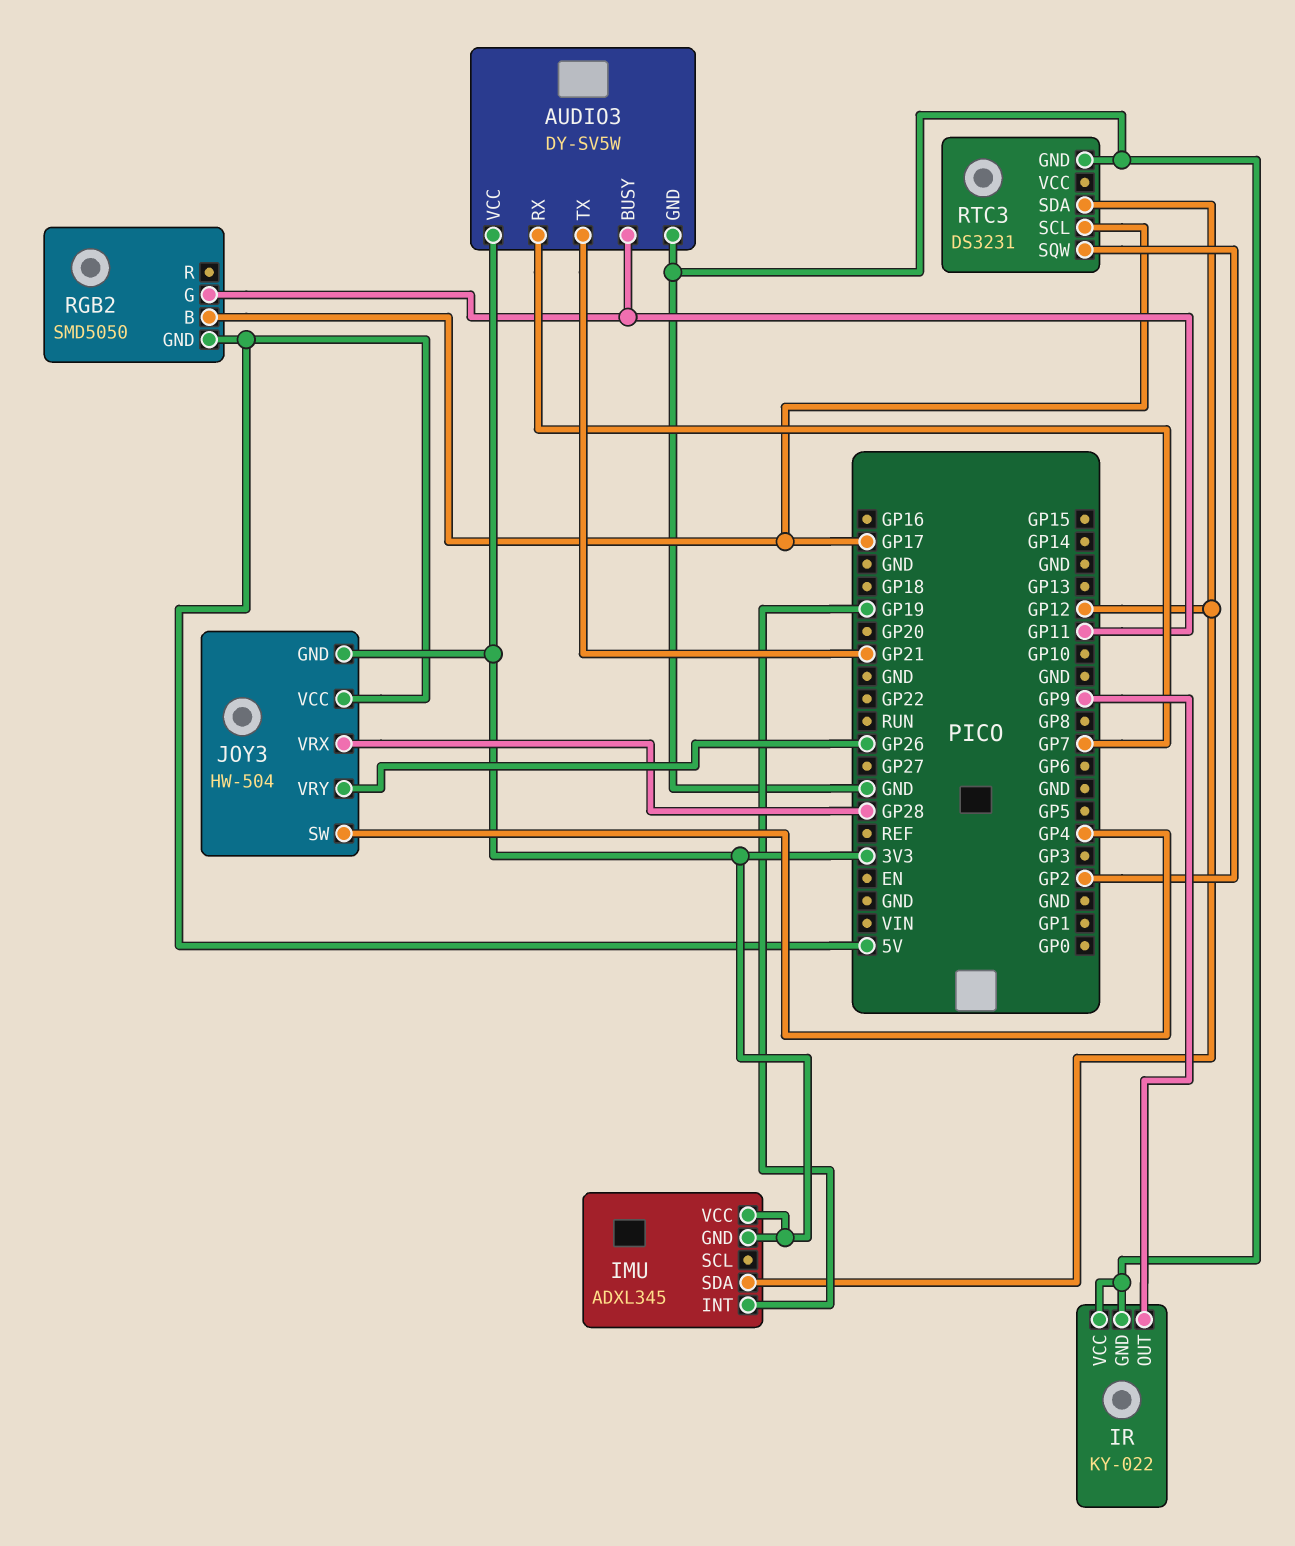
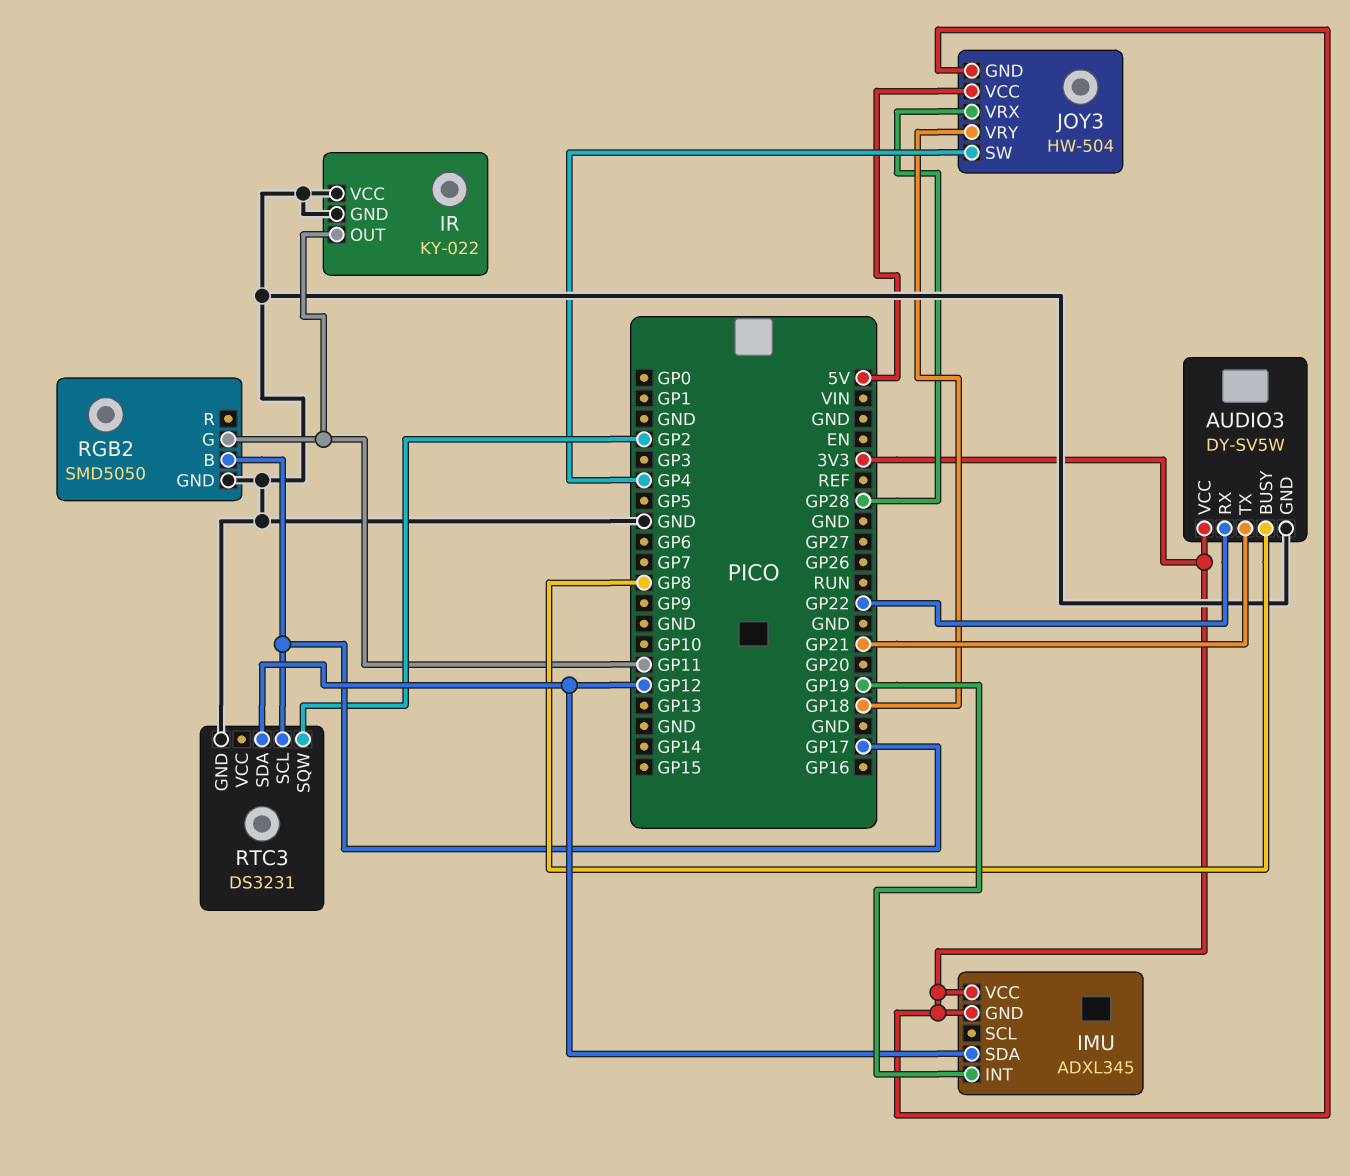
AUDIO3 pin BUSY: GP11 -> GP8
AUDIO3 pin RX: GP7 -> GP22
IR pin OUT: GP9 -> GP11
JOY3 pin VRY: GP26 -> GP18
RGB2 pin GND: 5V -> GND

